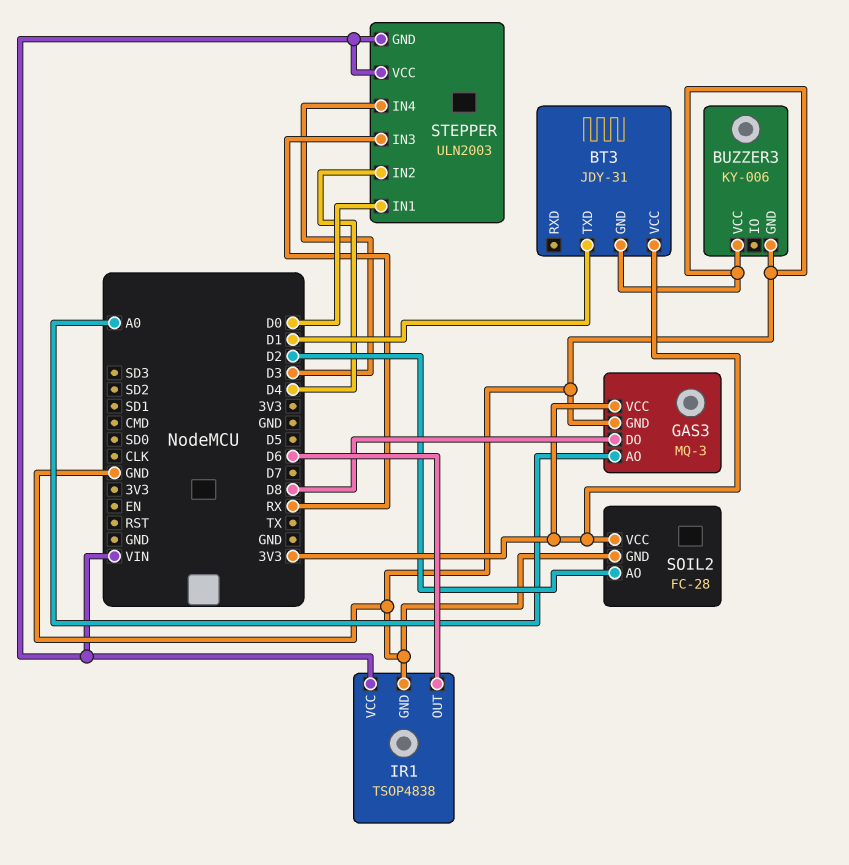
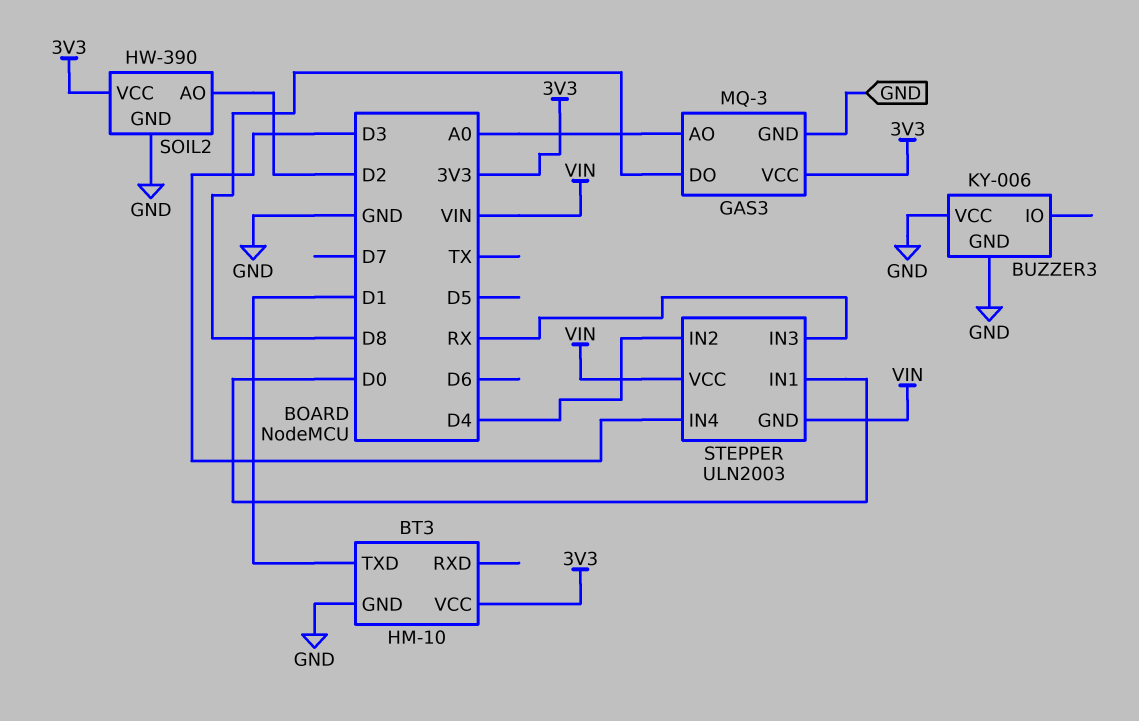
BT3: JDY-31 -> HM-10
IR1: TSOP4838 -> none
IR1 pin GND: GND -> none
IR1 pin OUT: D6 -> none
IR1 pin VCC: VIN -> none
SOIL2: FC-28 -> HW-390

